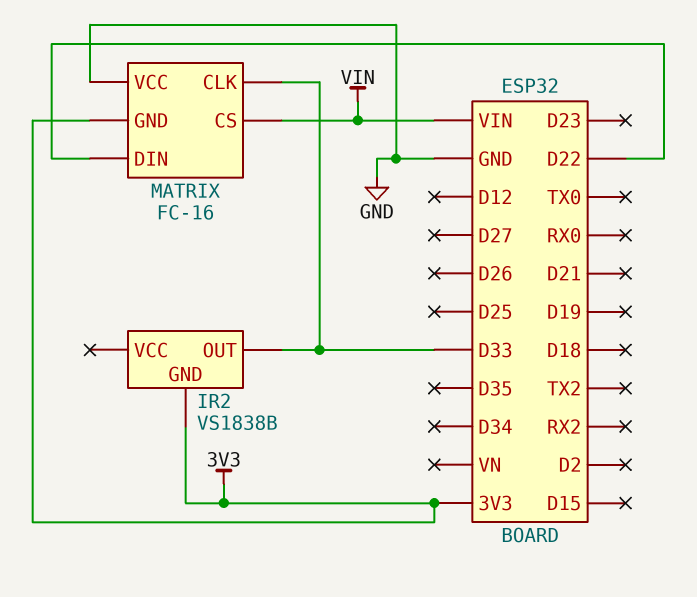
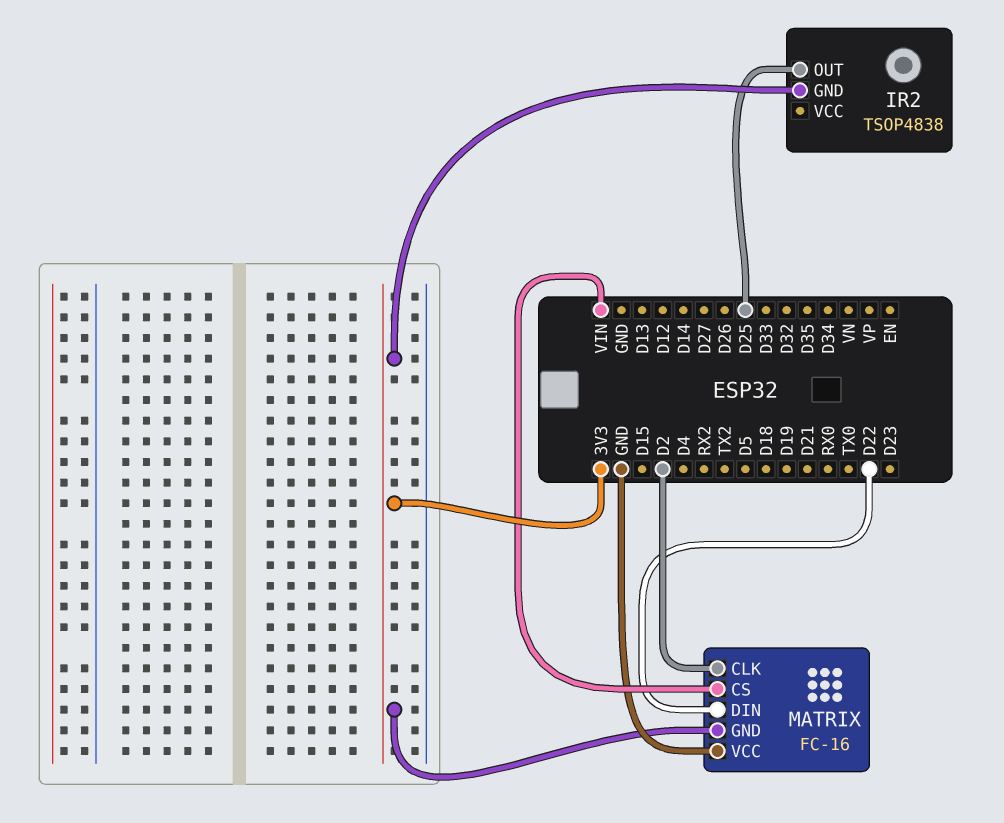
IR2: VS1838B -> TSOP4838
IR2 pin OUT: D33 -> D25
MATRIX pin CLK: D33 -> D2

